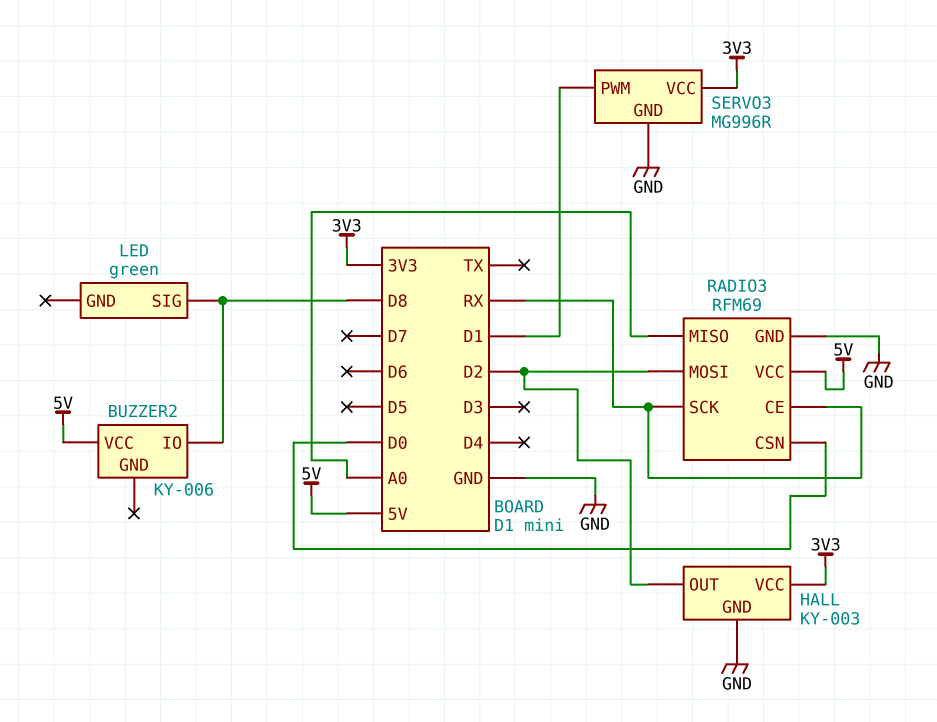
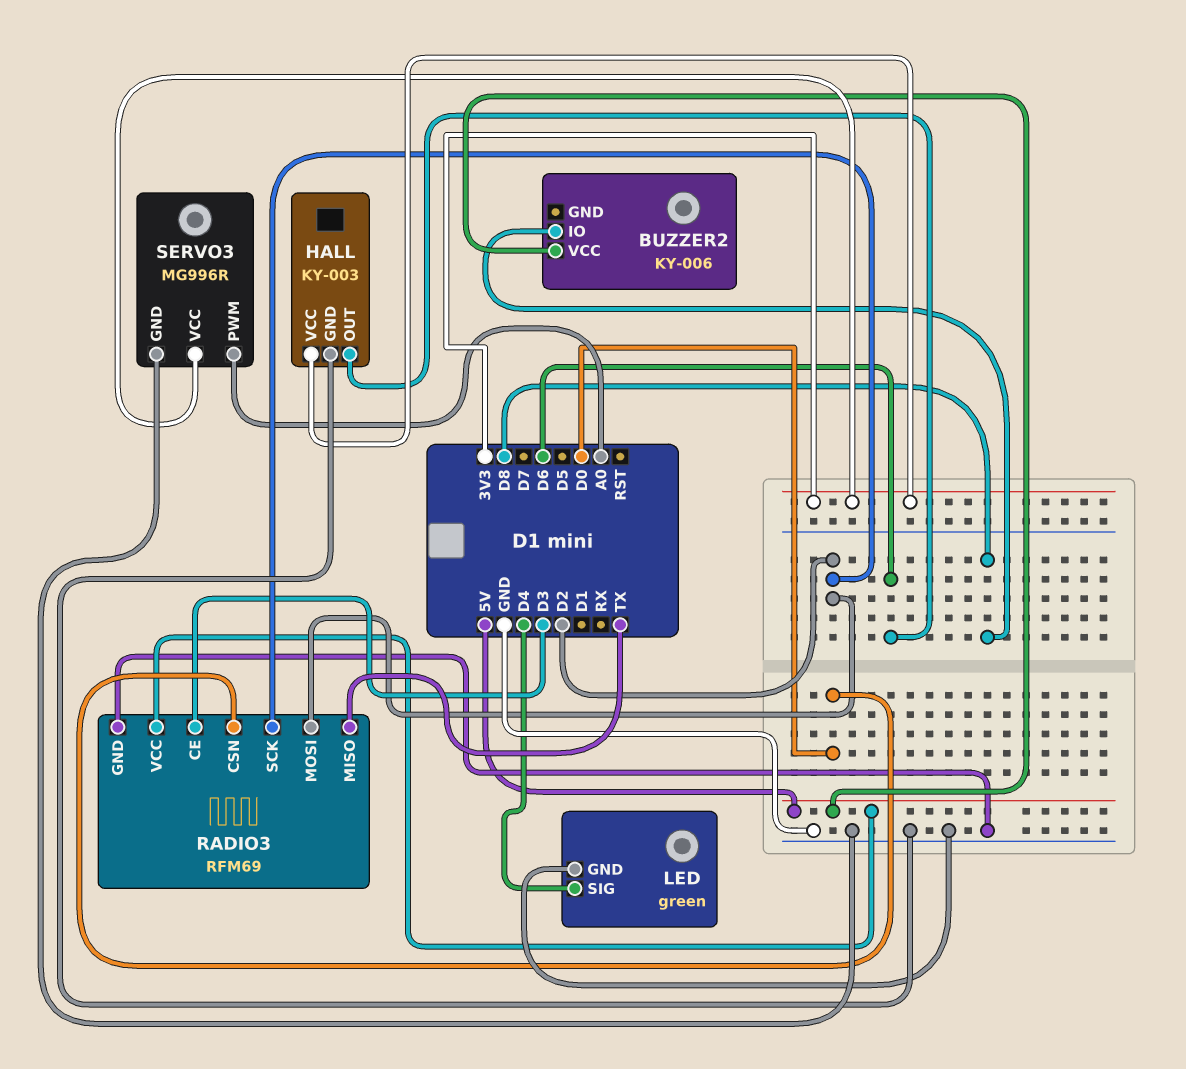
HALL pin OUT: D2 -> D6
LED pin GND: none -> GND
LED pin SIG: D8 -> D4
RADIO3 pin CE: RX -> D3
RADIO3 pin MISO: A0 -> TX
RADIO3 pin SCK: RX -> D2
SERVO3 pin PWM: D1 -> A0

